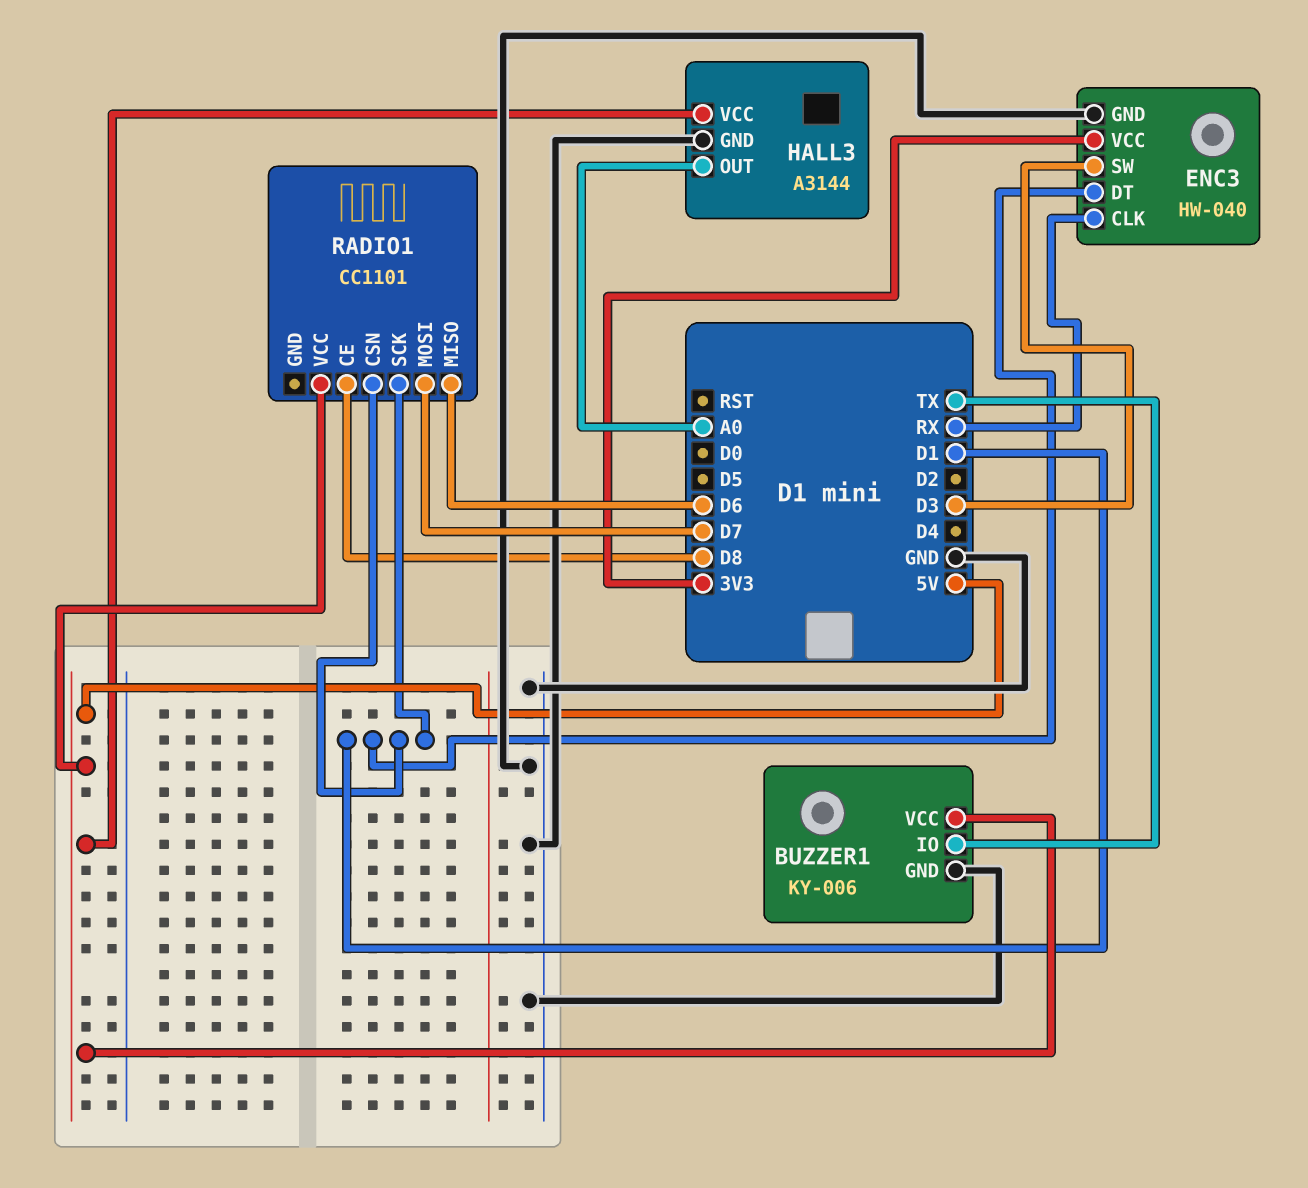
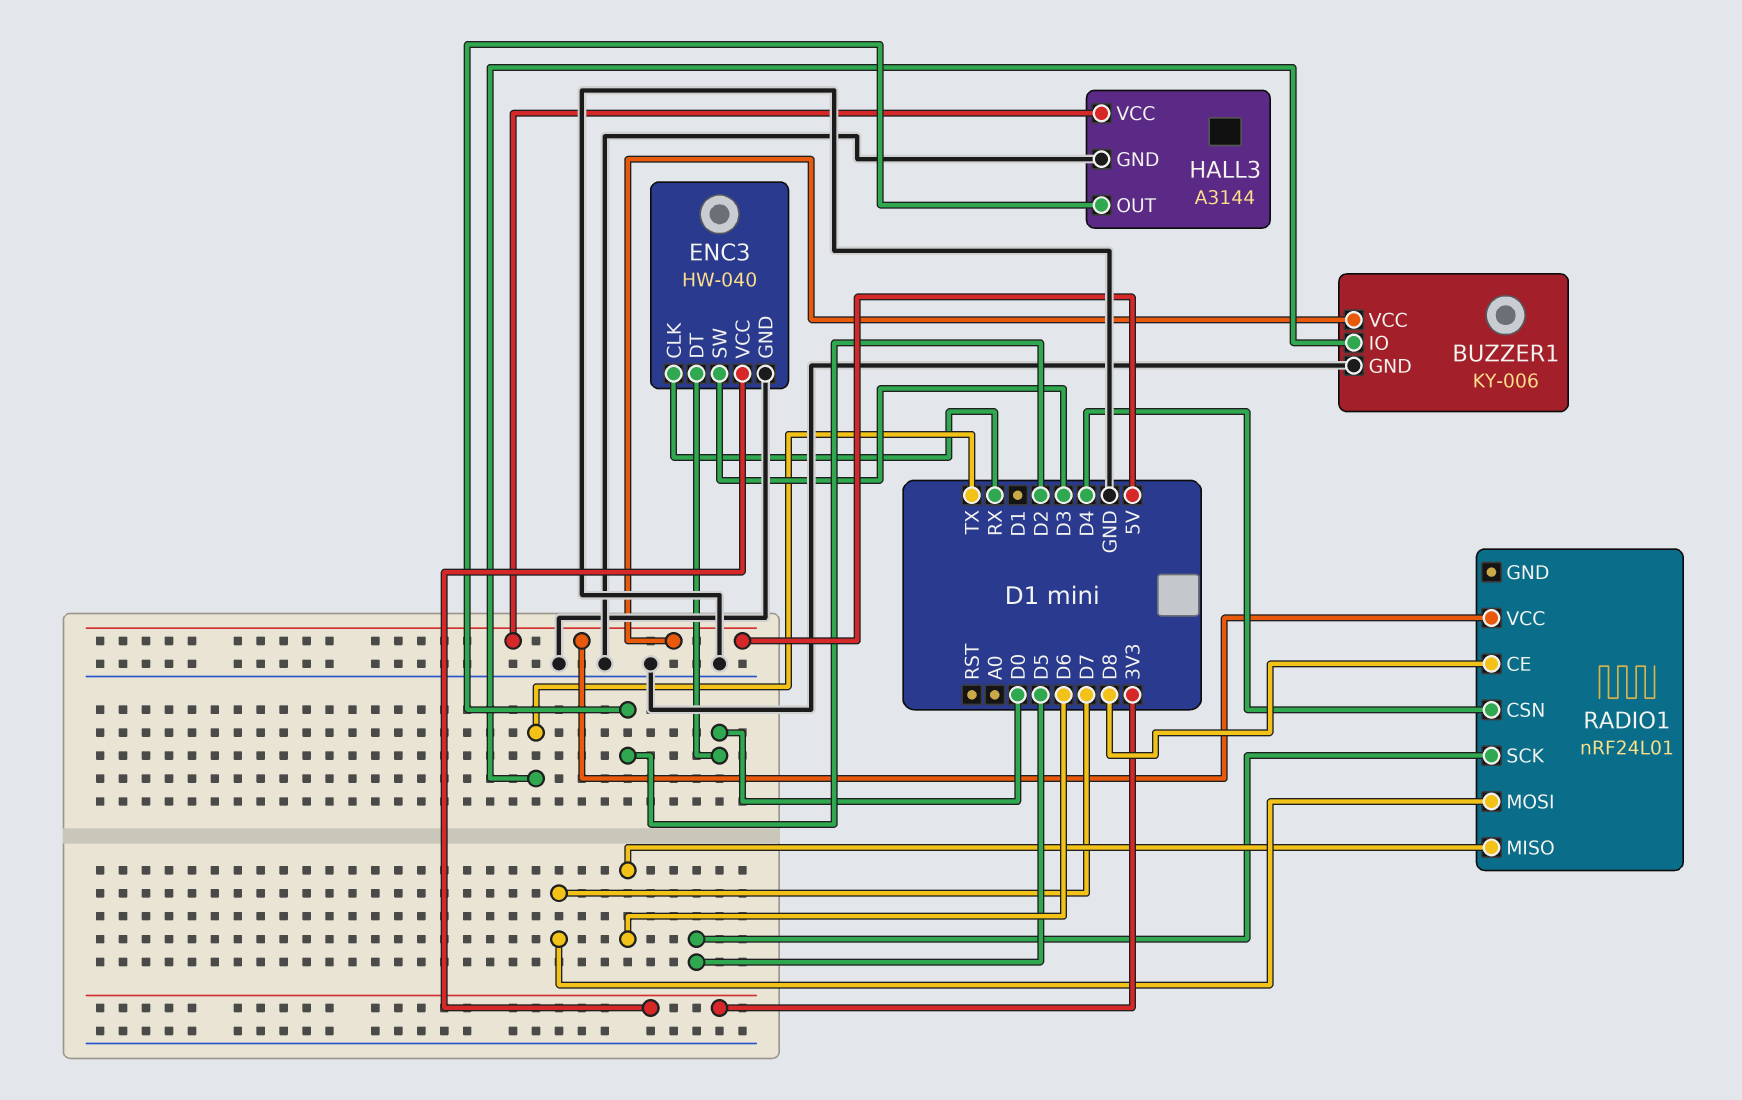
ENC3 pin DT: D1 -> D0
HALL3 pin OUT: A0 -> D2
RADIO1: CC1101 -> nRF24L01
RADIO1 pin CSN: D1 -> D4
RADIO1 pin SCK: D1 -> D5

